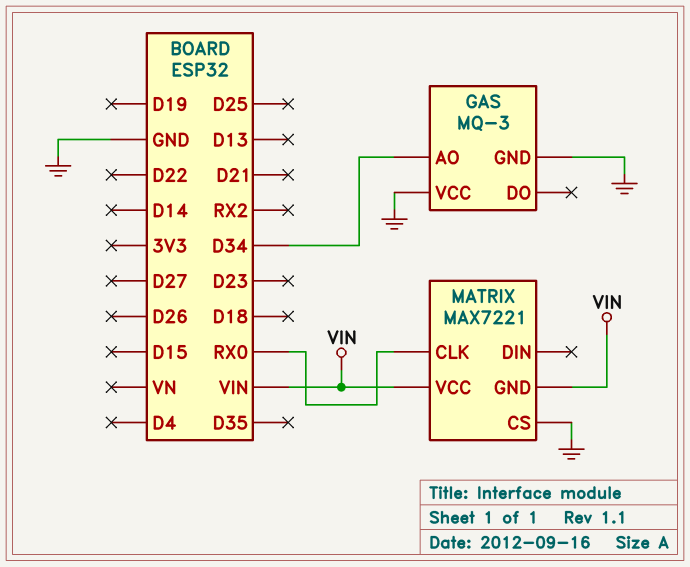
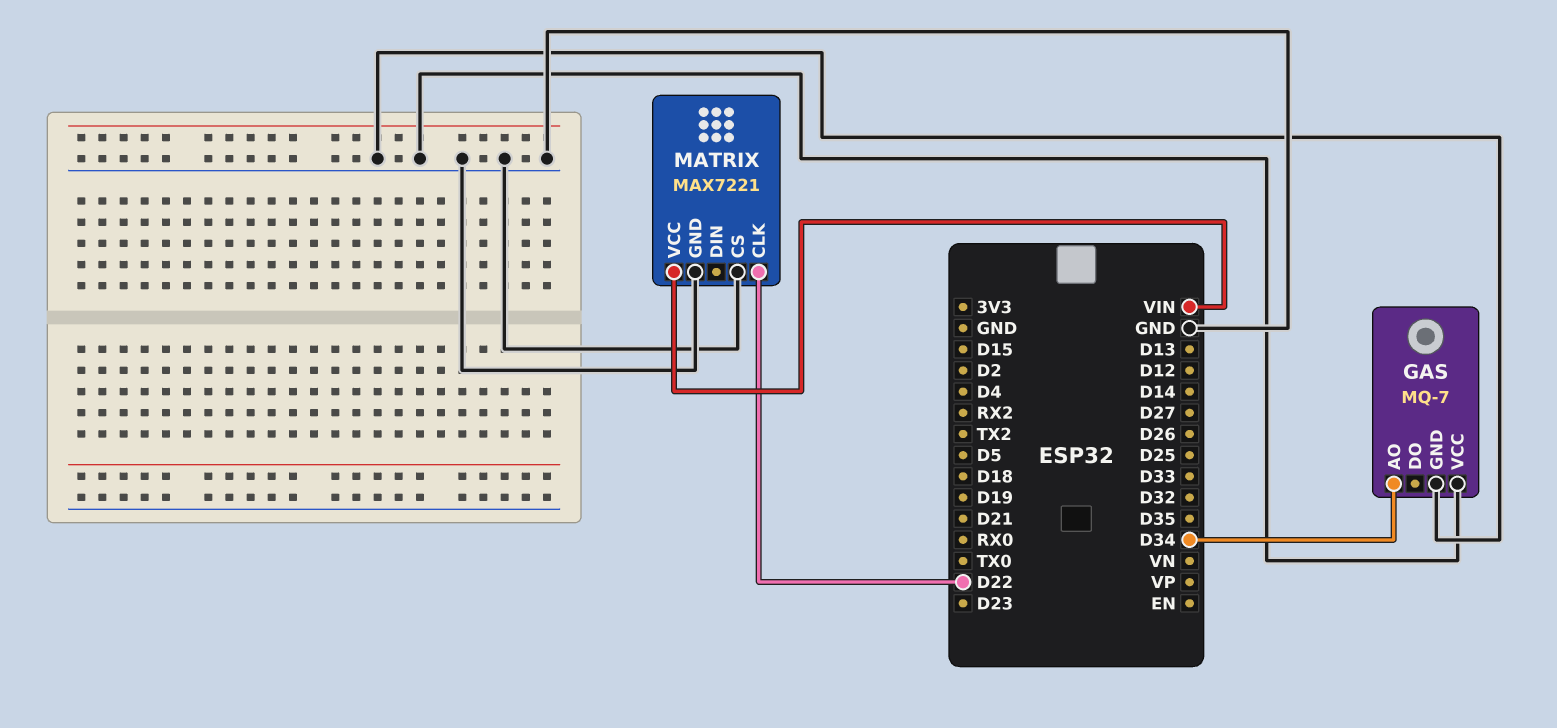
GAS: MQ-3 -> MQ-7
MATRIX pin CLK: RX0 -> D22
MATRIX pin GND: VIN -> GND

